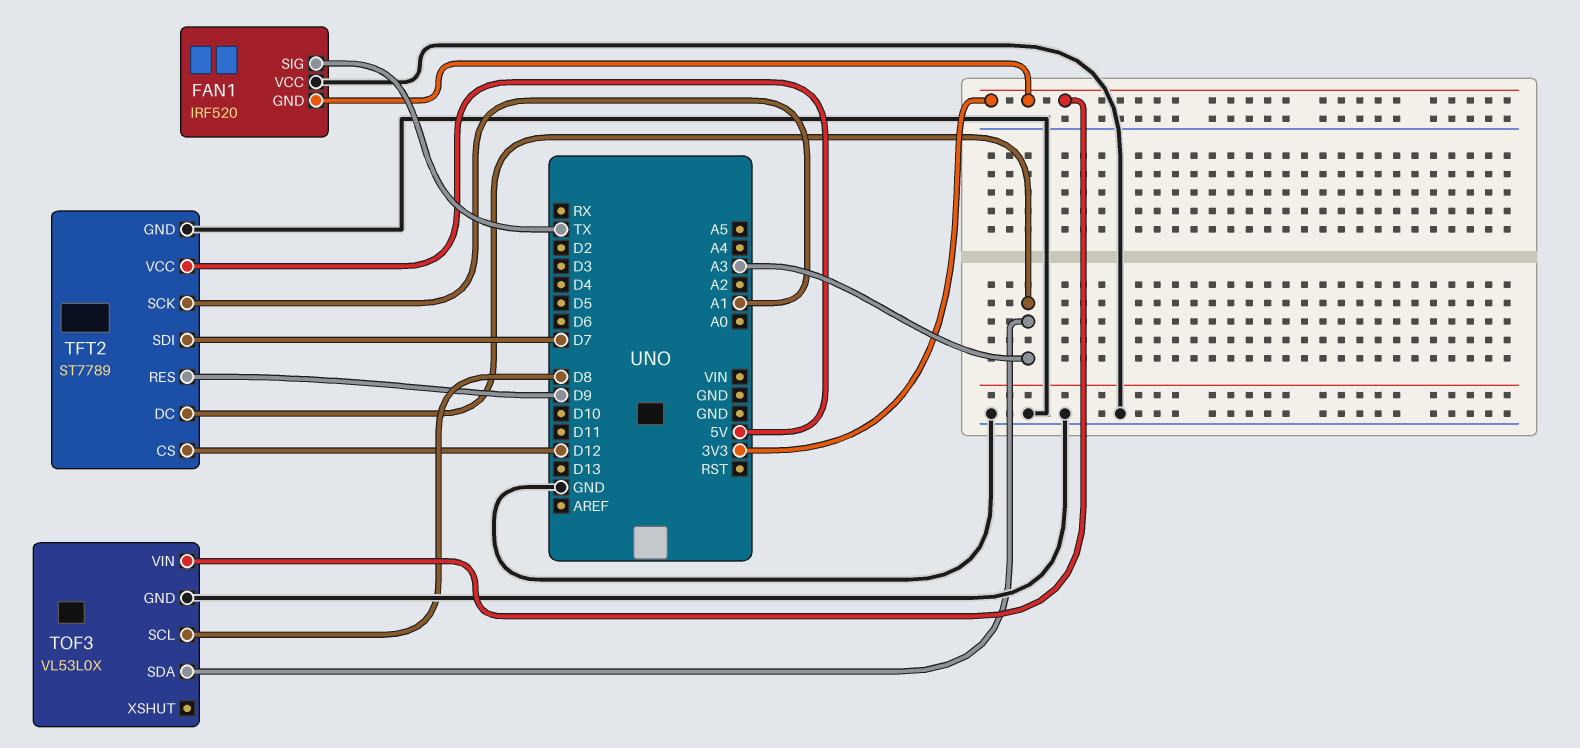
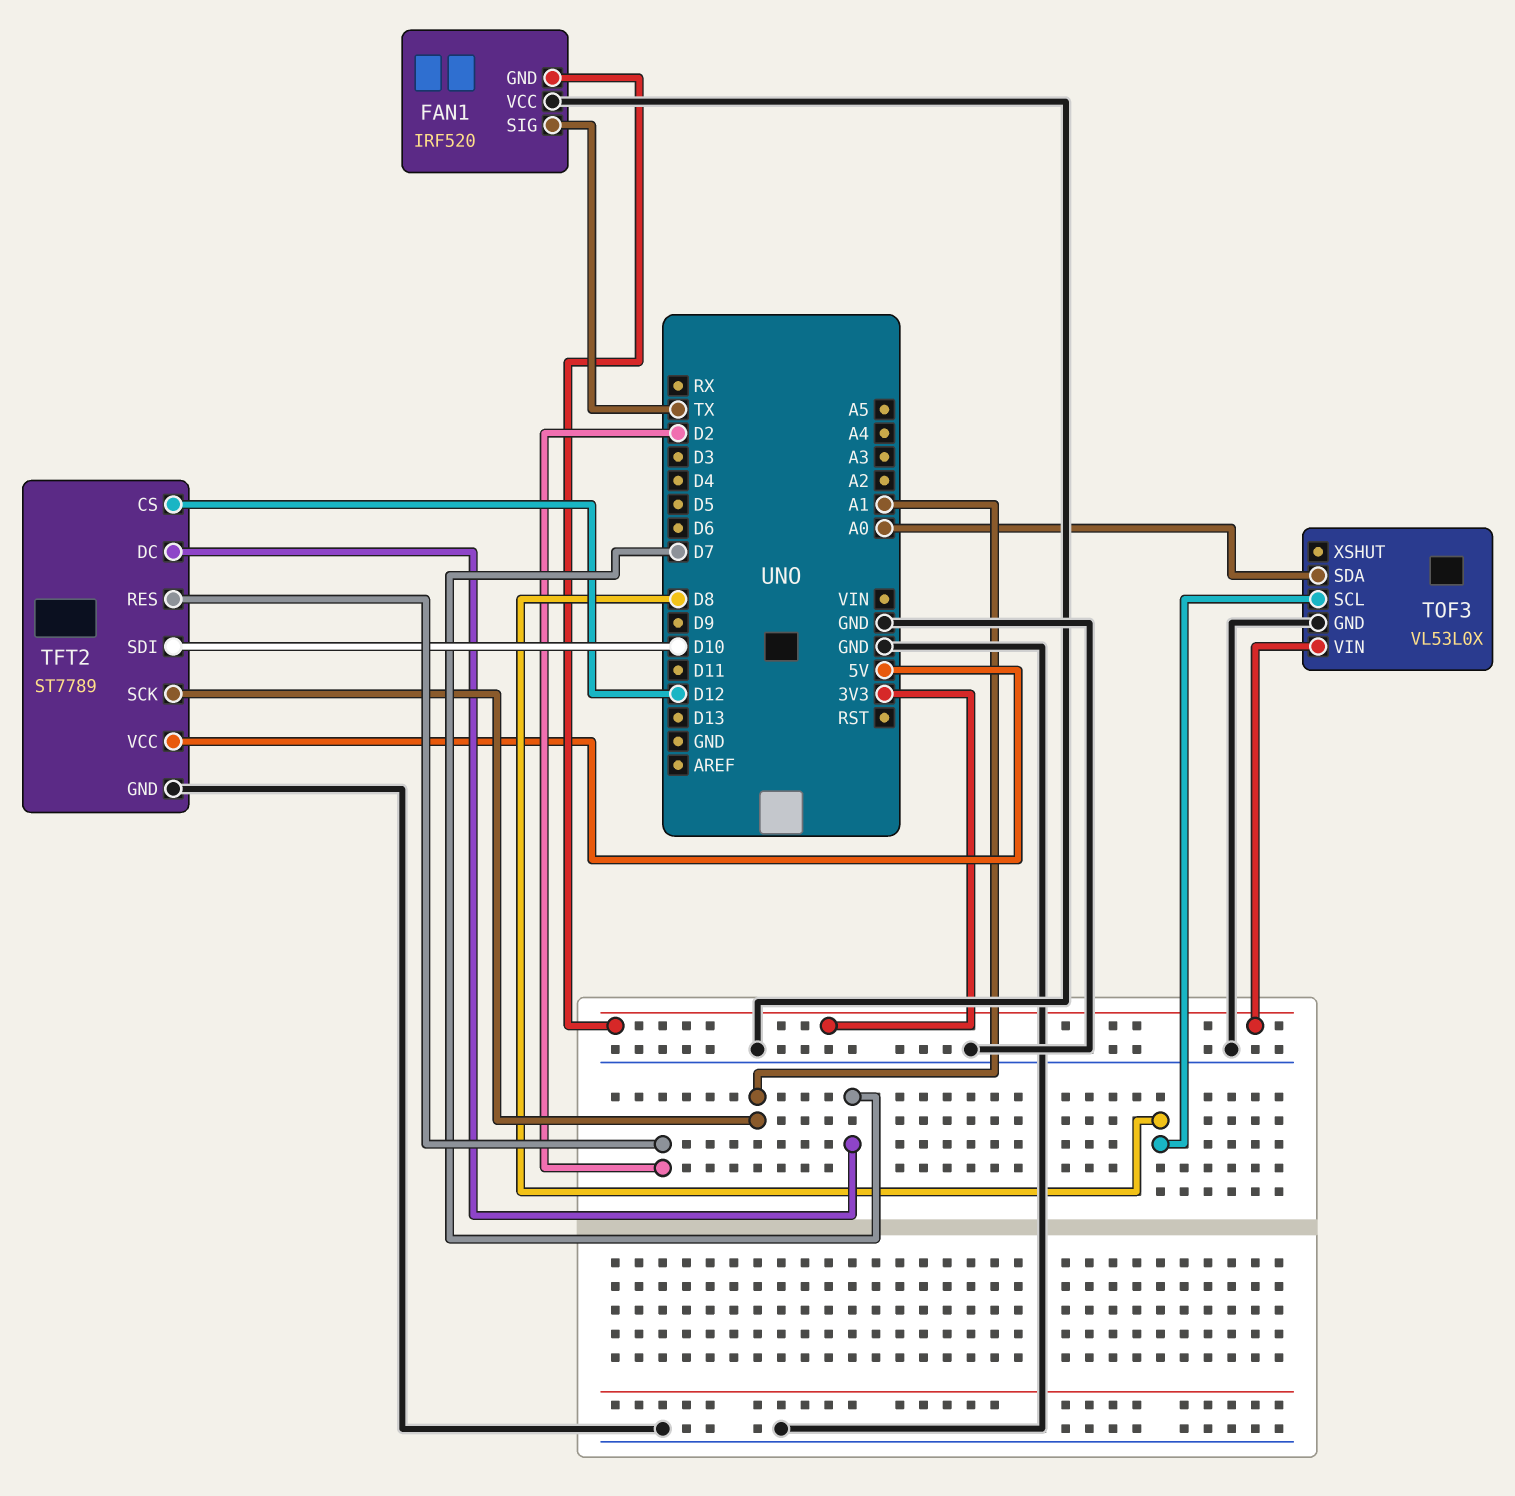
TFT2 pin DC: A3 -> D7
TFT2 pin RES: D9 -> D2
TFT2 pin SDI: D7 -> D10
TOF3 pin SDA: A3 -> A0

